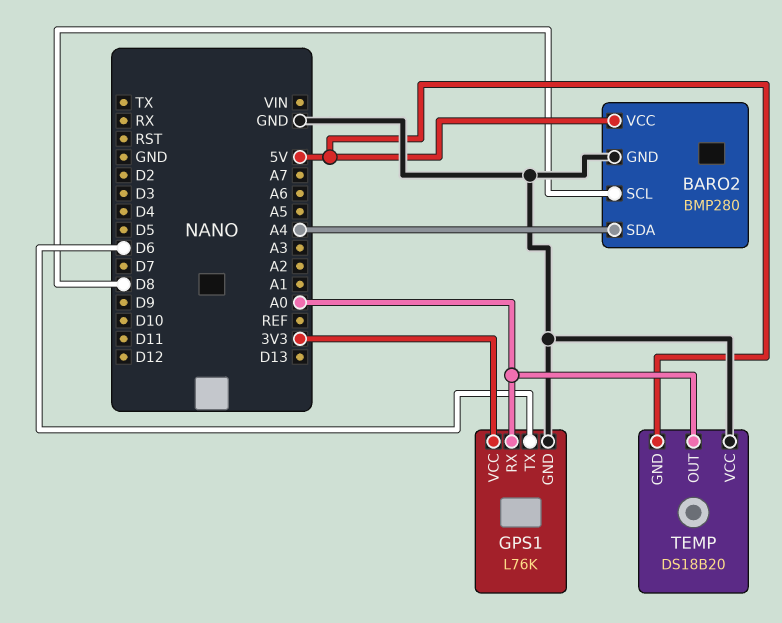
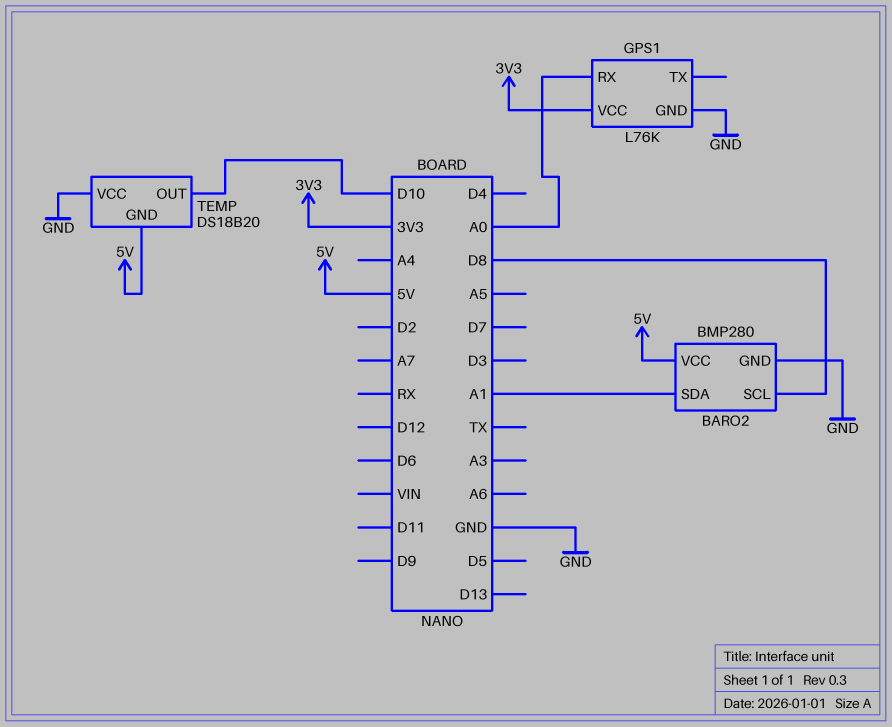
BARO2 pin SDA: A4 -> A1
GPS1 pin TX: D6 -> none
TEMP pin OUT: A0 -> D10

